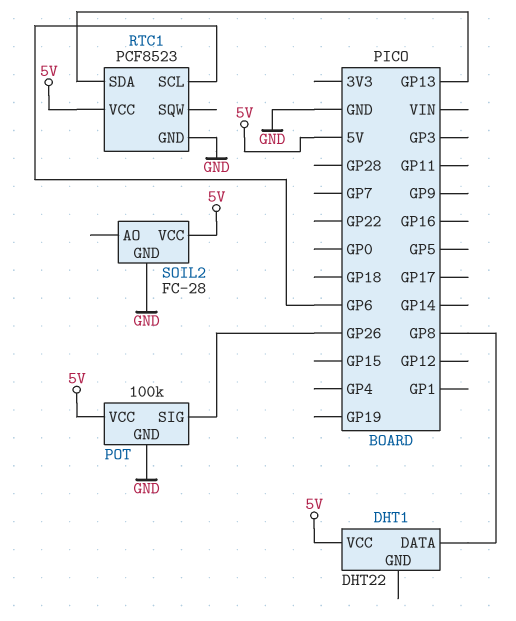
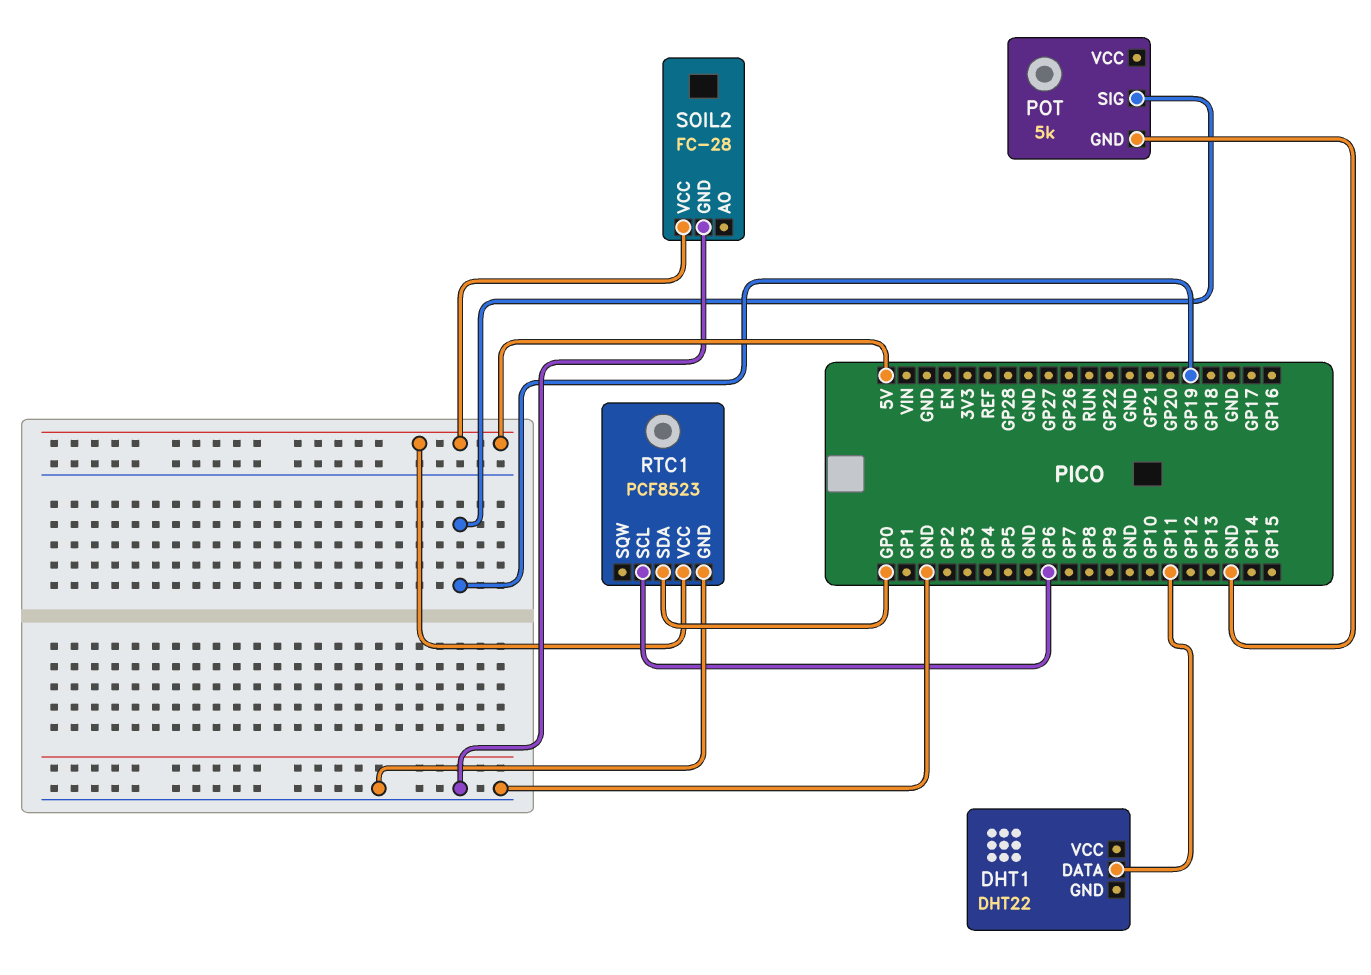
DHT1 pin DATA: GP8 -> GP11
DHT1 pin VCC: 5V -> none
POT: 100k -> 5k
POT pin SIG: GP26 -> GP19
POT pin VCC: 5V -> none
RTC1 pin SDA: GP13 -> GP0

